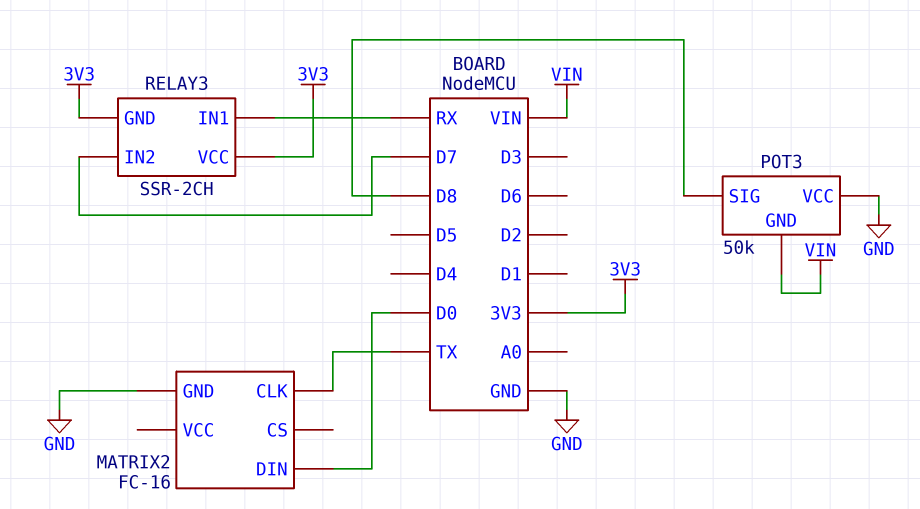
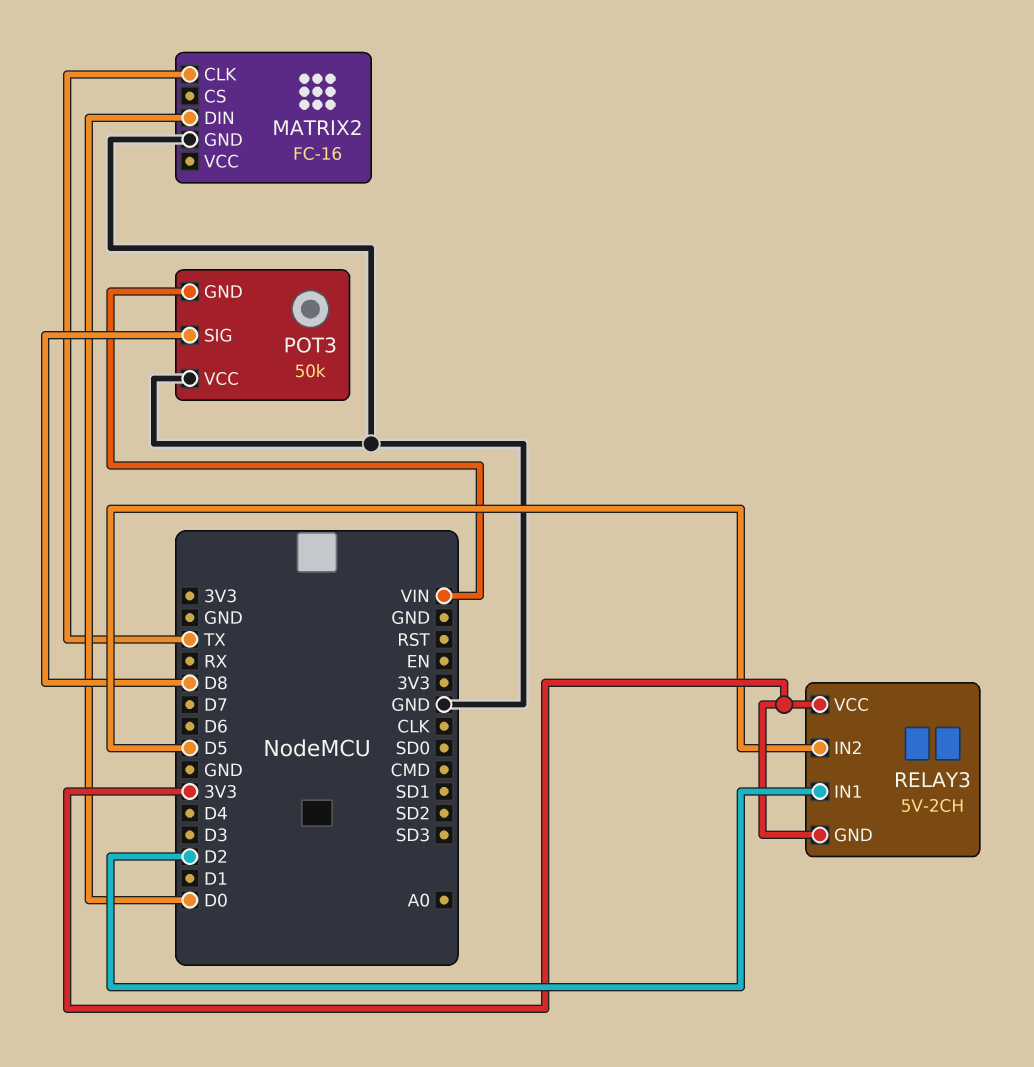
RELAY3: SSR-2CH -> 5V-2CH
RELAY3 pin IN1: RX -> D2
RELAY3 pin IN2: D7 -> D5

